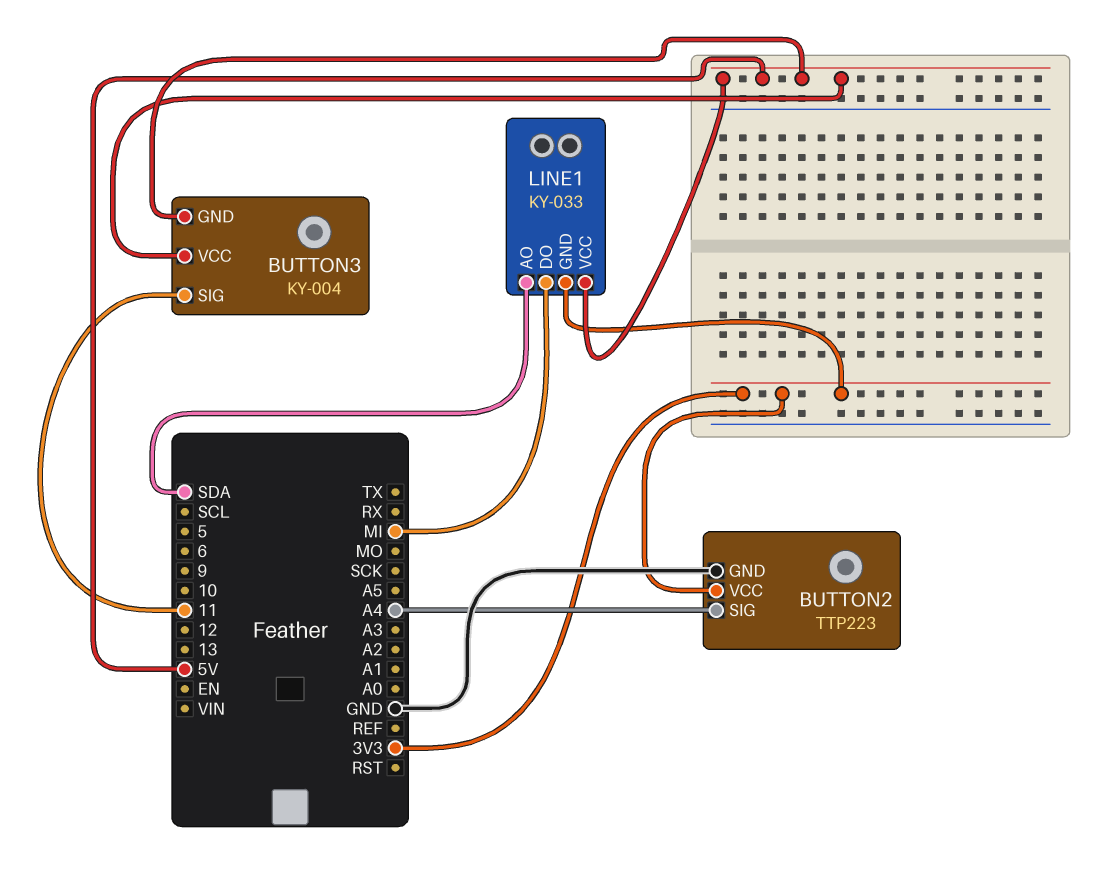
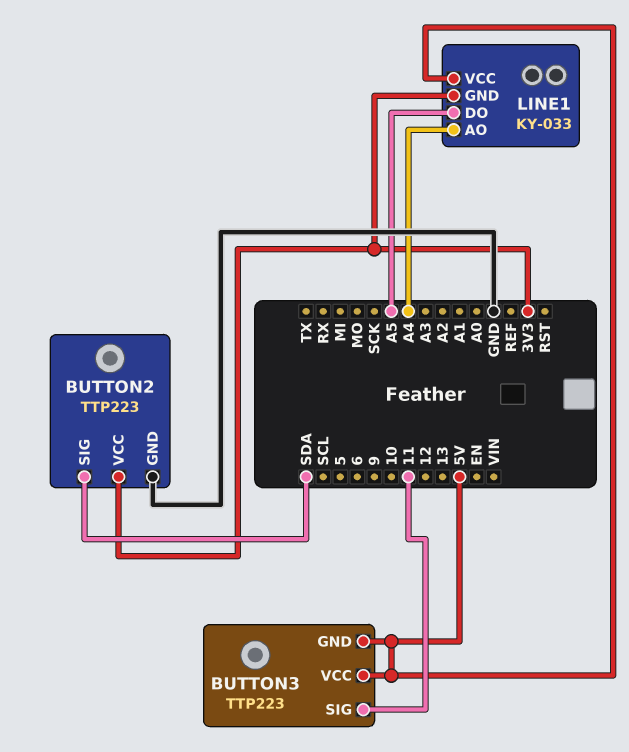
BUTTON2 pin SIG: A4 -> SDA
BUTTON3: KY-004 -> TTP223
LINE1 pin AO: SDA -> A4
LINE1 pin DO: MI -> A5

